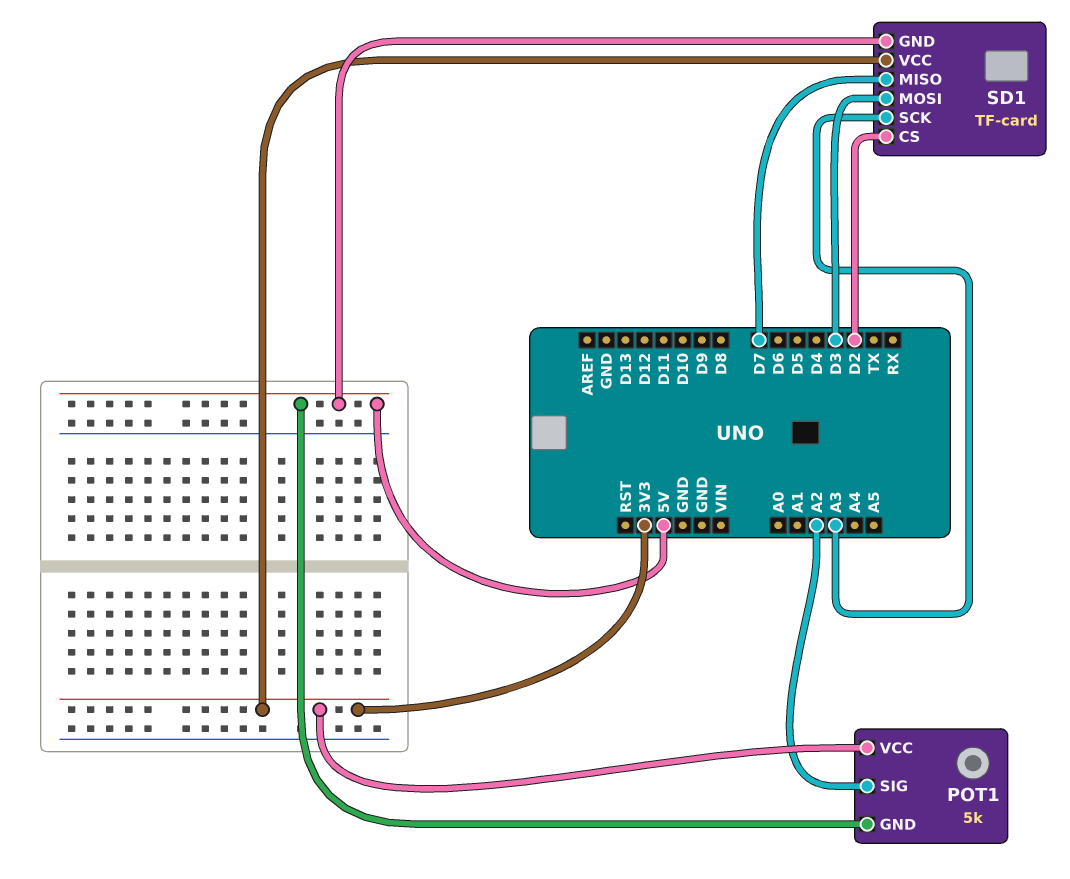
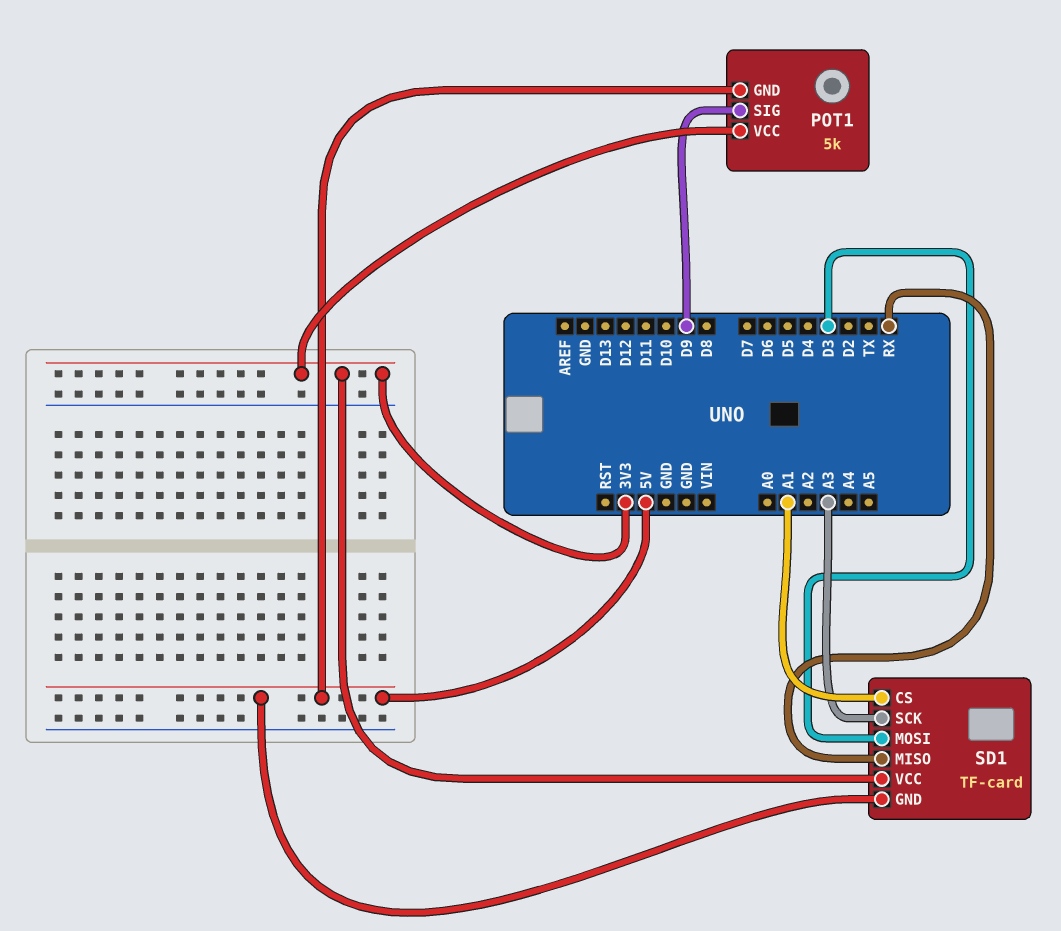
POT1 pin SIG: A2 -> D9
SD1 pin CS: D2 -> A1
SD1 pin MISO: D7 -> RX

